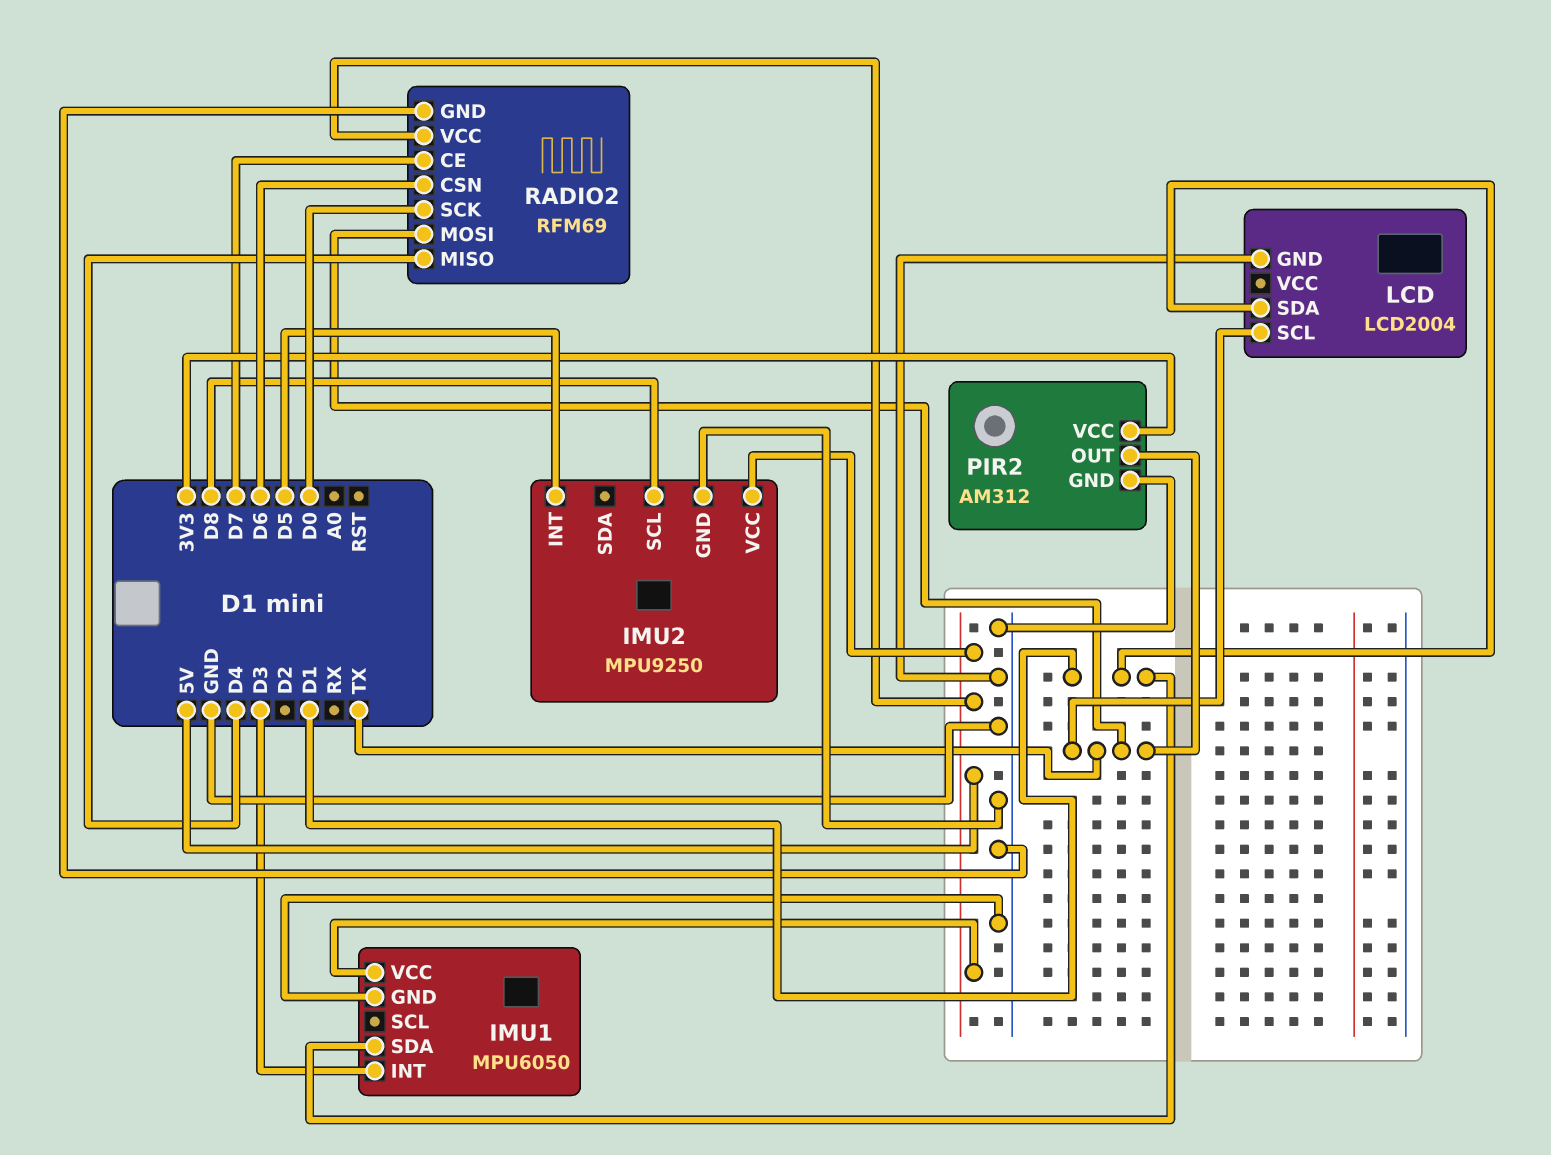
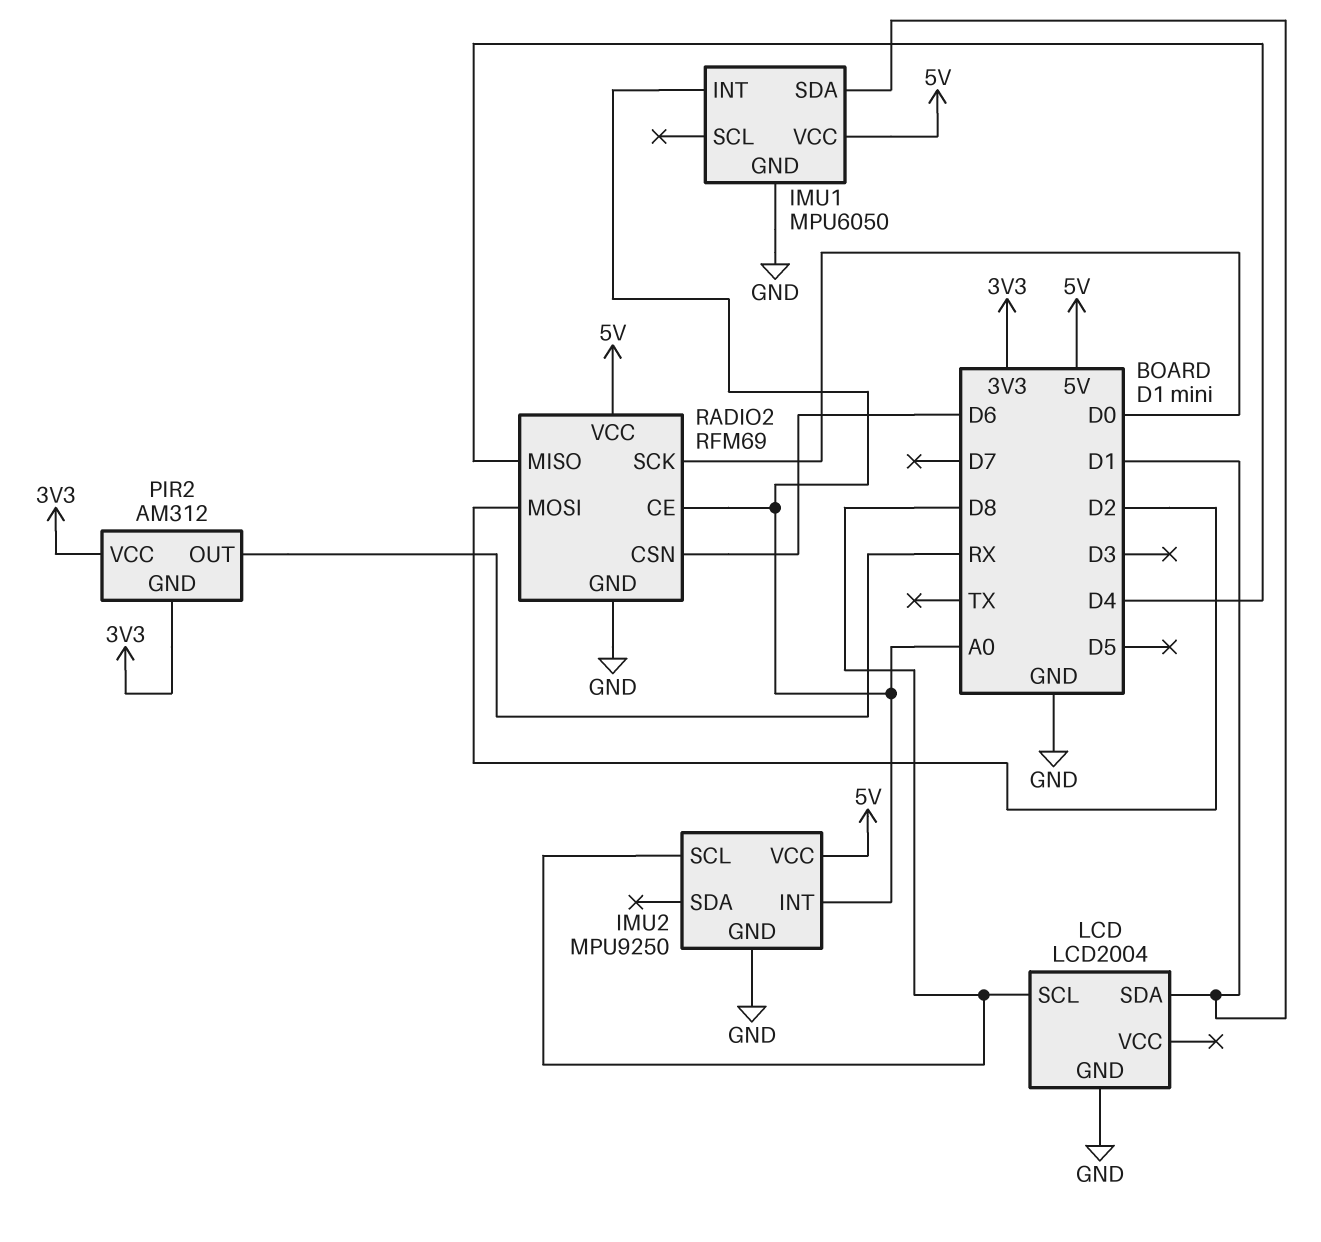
IMU1 pin INT: D3 -> A0
IMU2 pin INT: D5 -> A0
LCD pin SCL: TX -> D8
PIR2 pin GND: GND -> 3V3
PIR2 pin OUT: TX -> RX
RADIO2 pin CE: D7 -> A0
RADIO2 pin MOSI: TX -> D2

